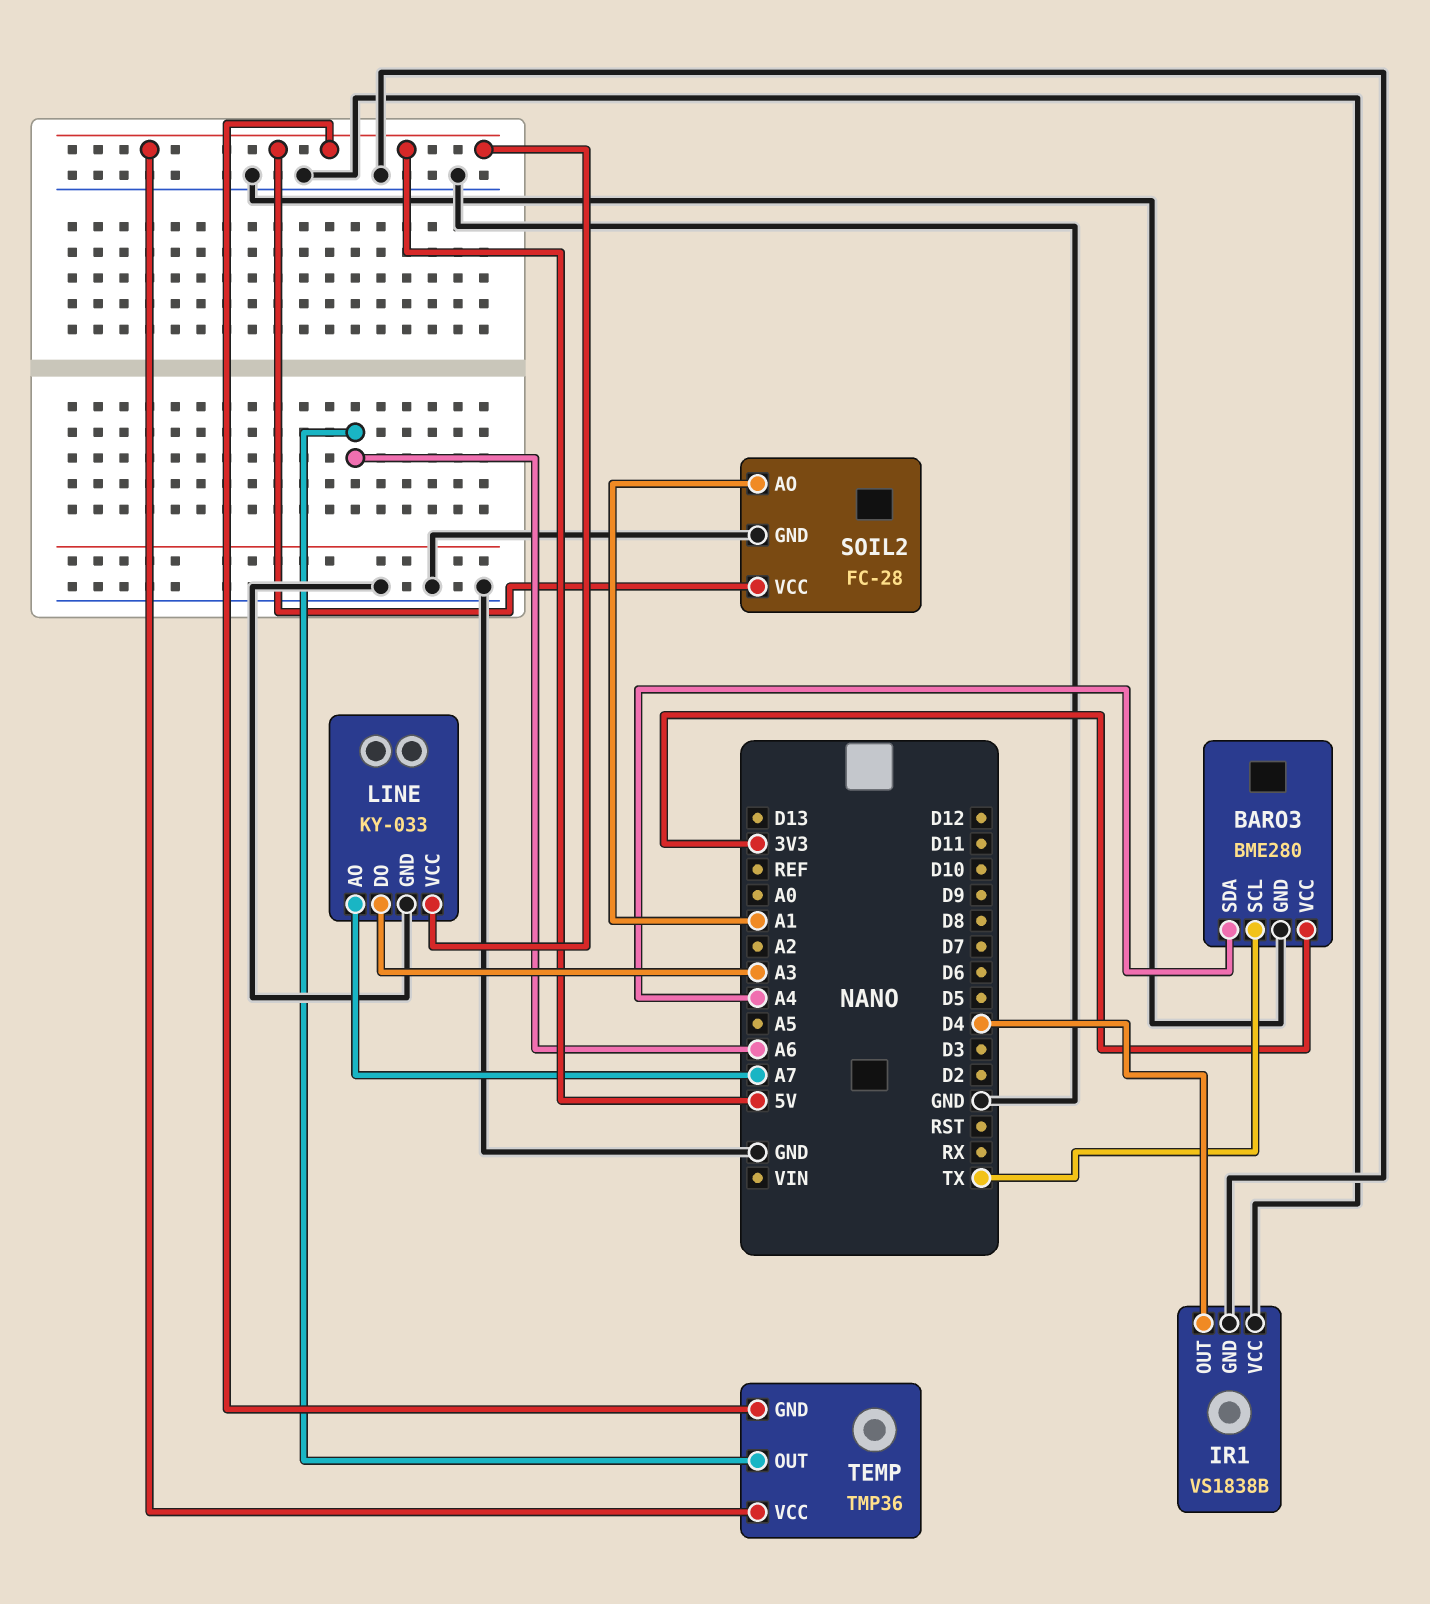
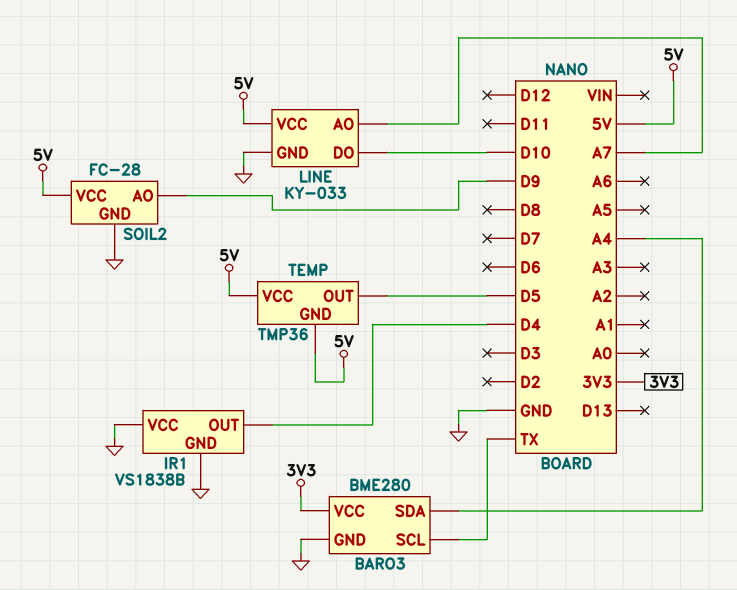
LINE pin DO: A3 -> D10
SOIL2 pin AO: A1 -> D9
TEMP pin OUT: A6 -> D5

